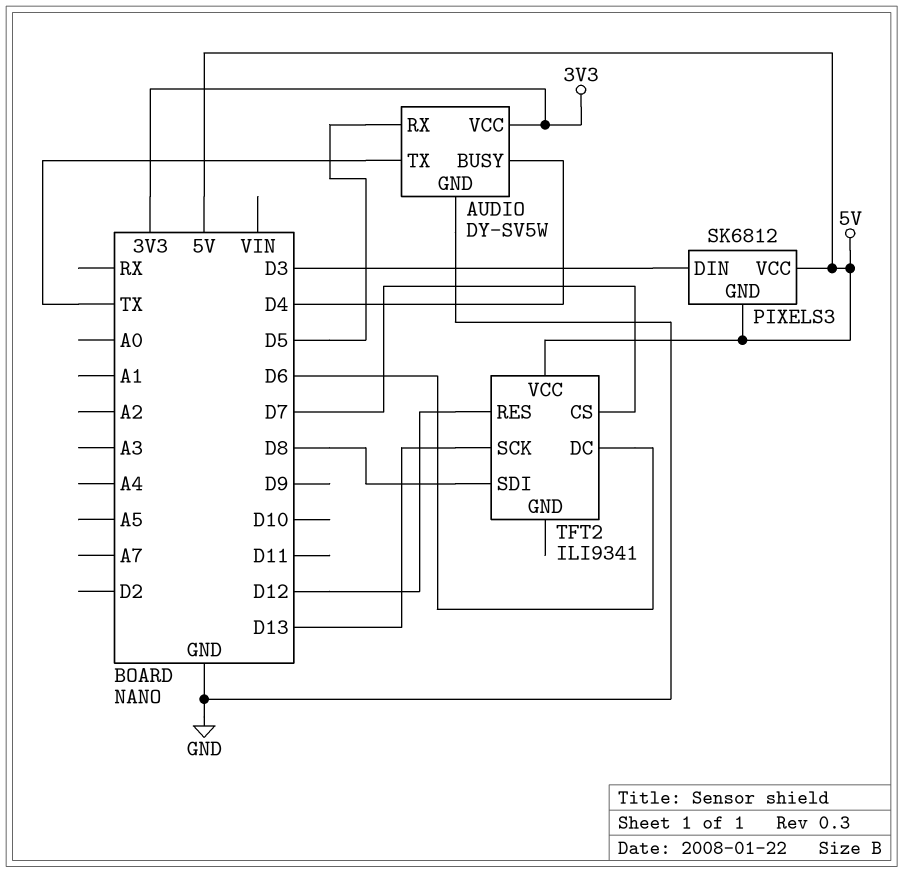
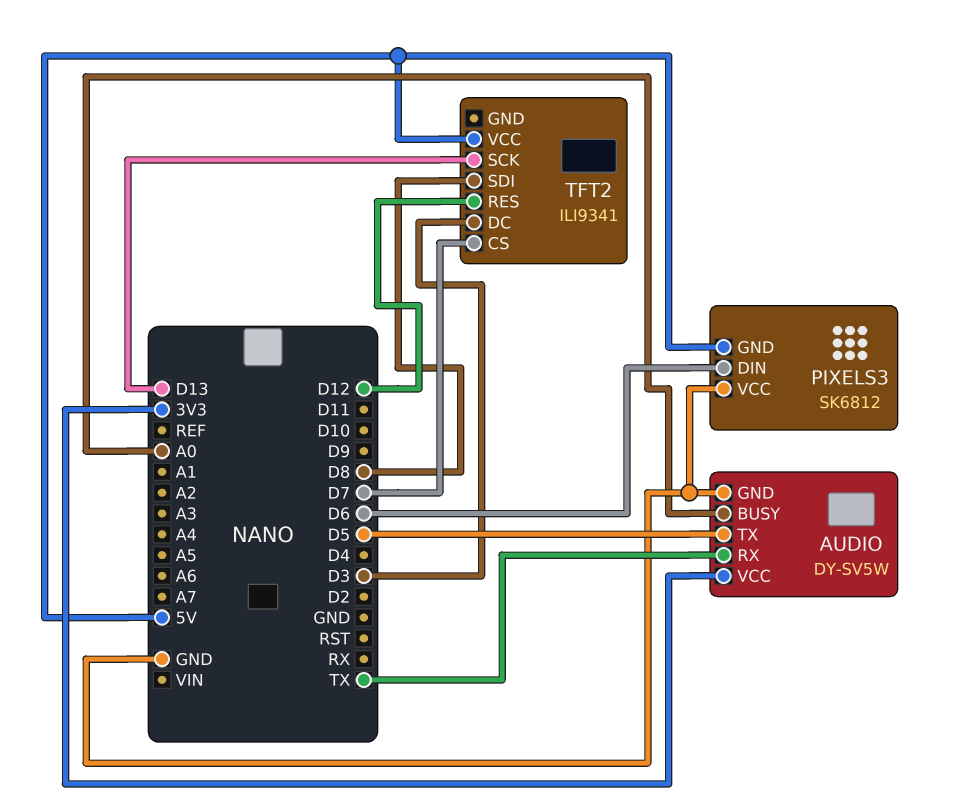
AUDIO pin BUSY: D4 -> A0
AUDIO pin RX: D5 -> TX
AUDIO pin TX: TX -> D5
PIXELS3 pin DIN: D3 -> D6
PIXELS3 pin VCC: 5V -> GND
TFT2 pin DC: D6 -> D3

